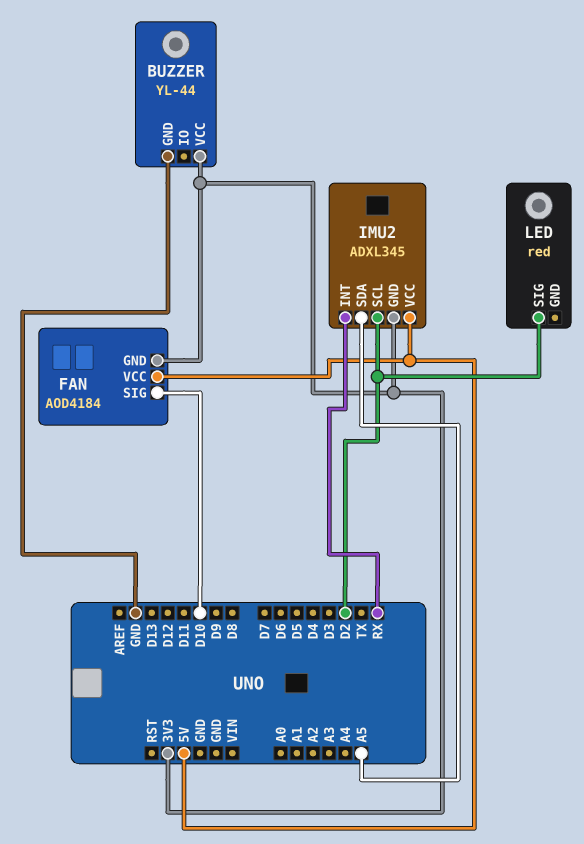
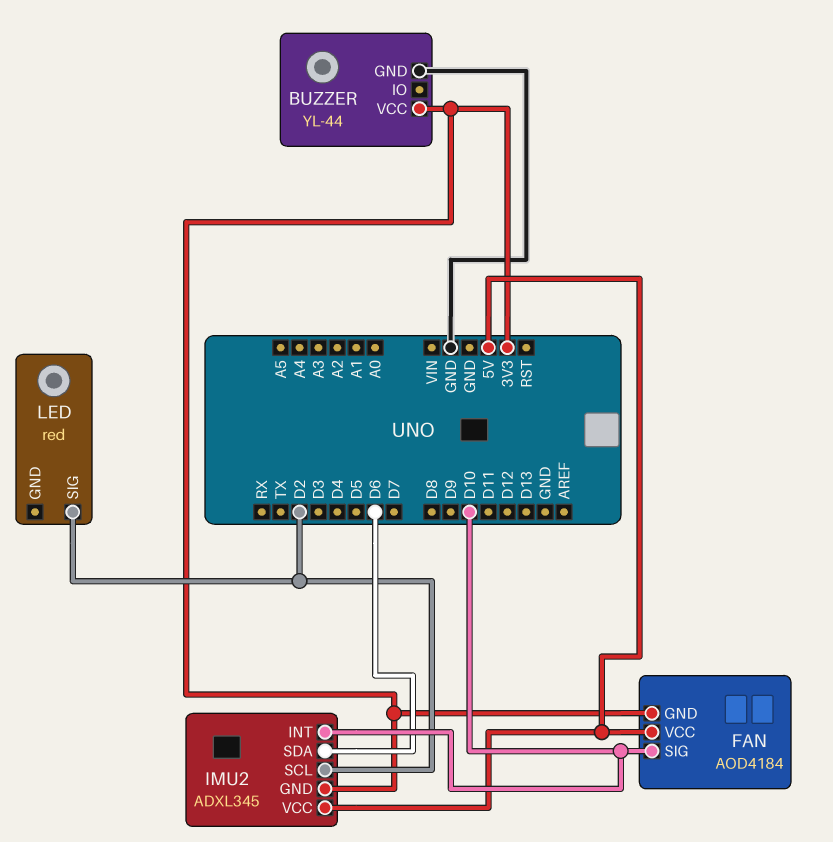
IMU2 pin INT: RX -> D10
IMU2 pin SDA: A5 -> D6

